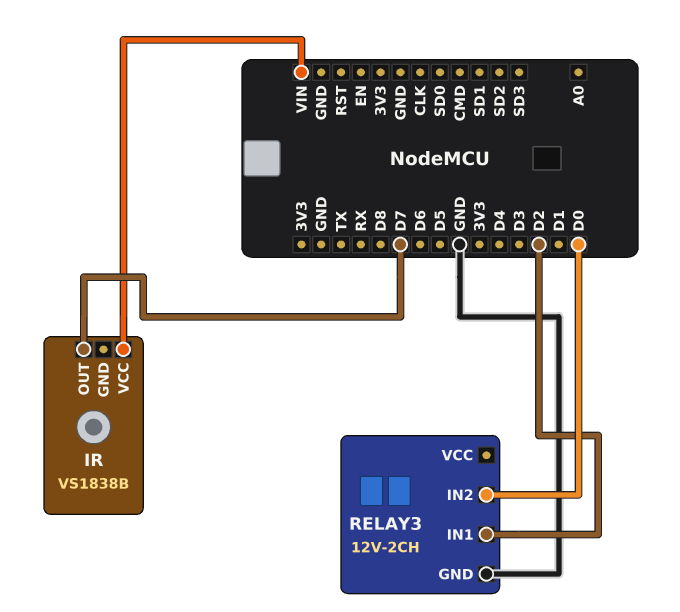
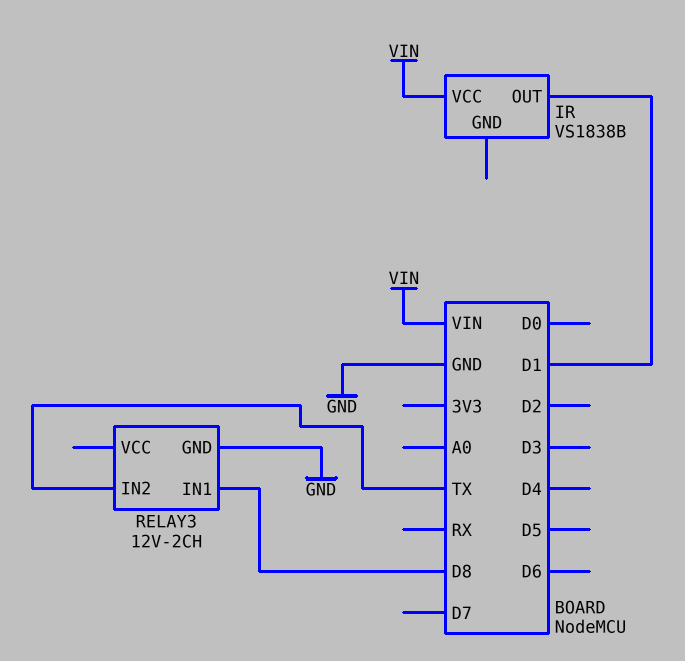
IR pin OUT: D7 -> D1
RELAY3 pin IN1: D2 -> D8
RELAY3 pin IN2: D0 -> TX

